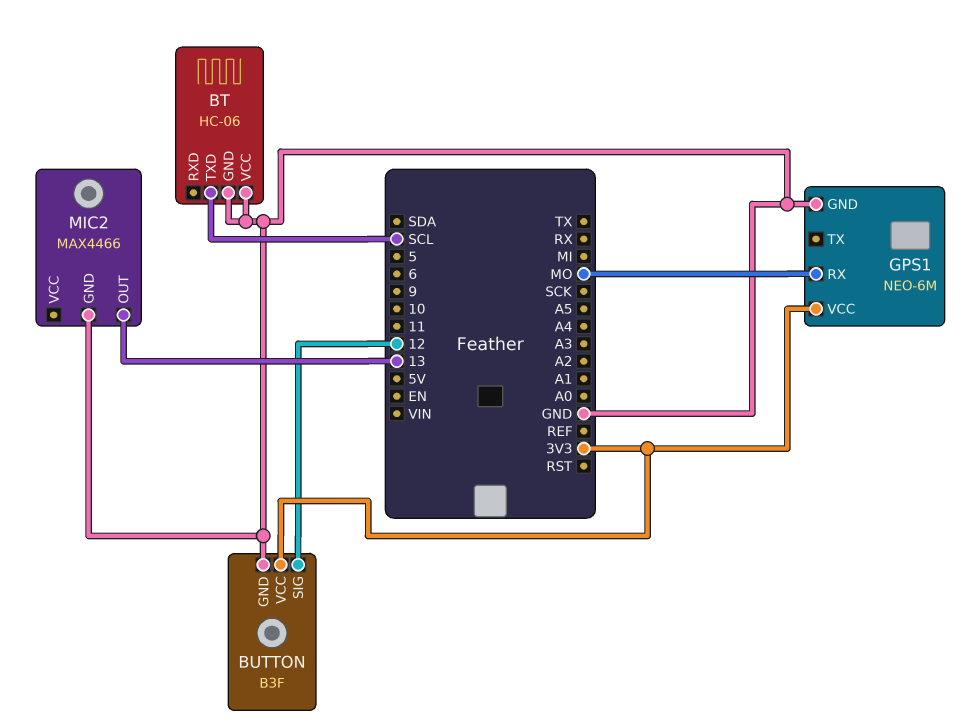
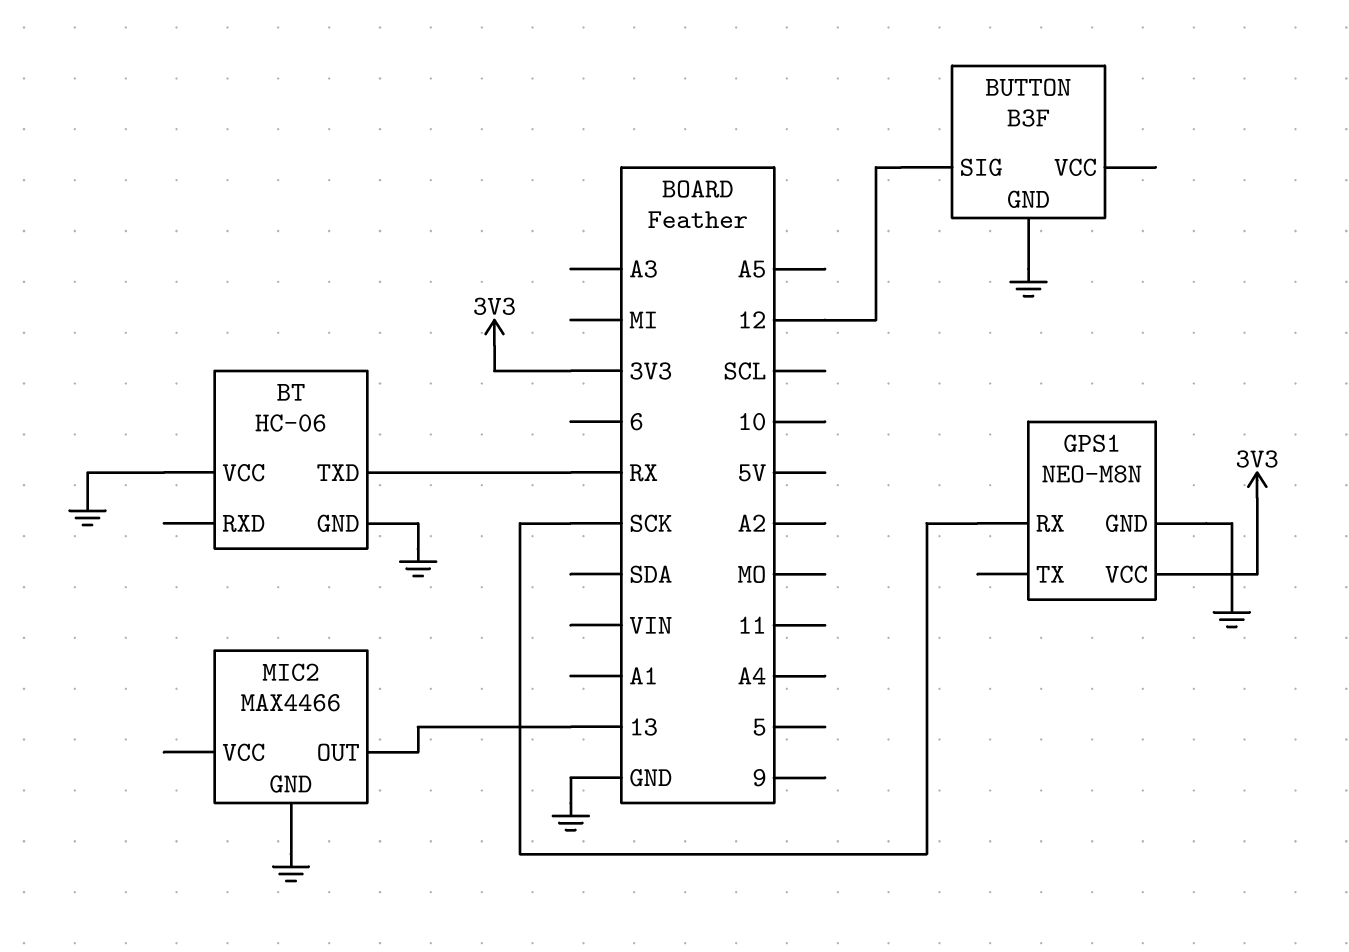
BT pin TXD: SCL -> RX
BUTTON pin VCC: 3V3 -> none
GPS1: NEO-6M -> NEO-M8N
GPS1 pin RX: MO -> SCK

